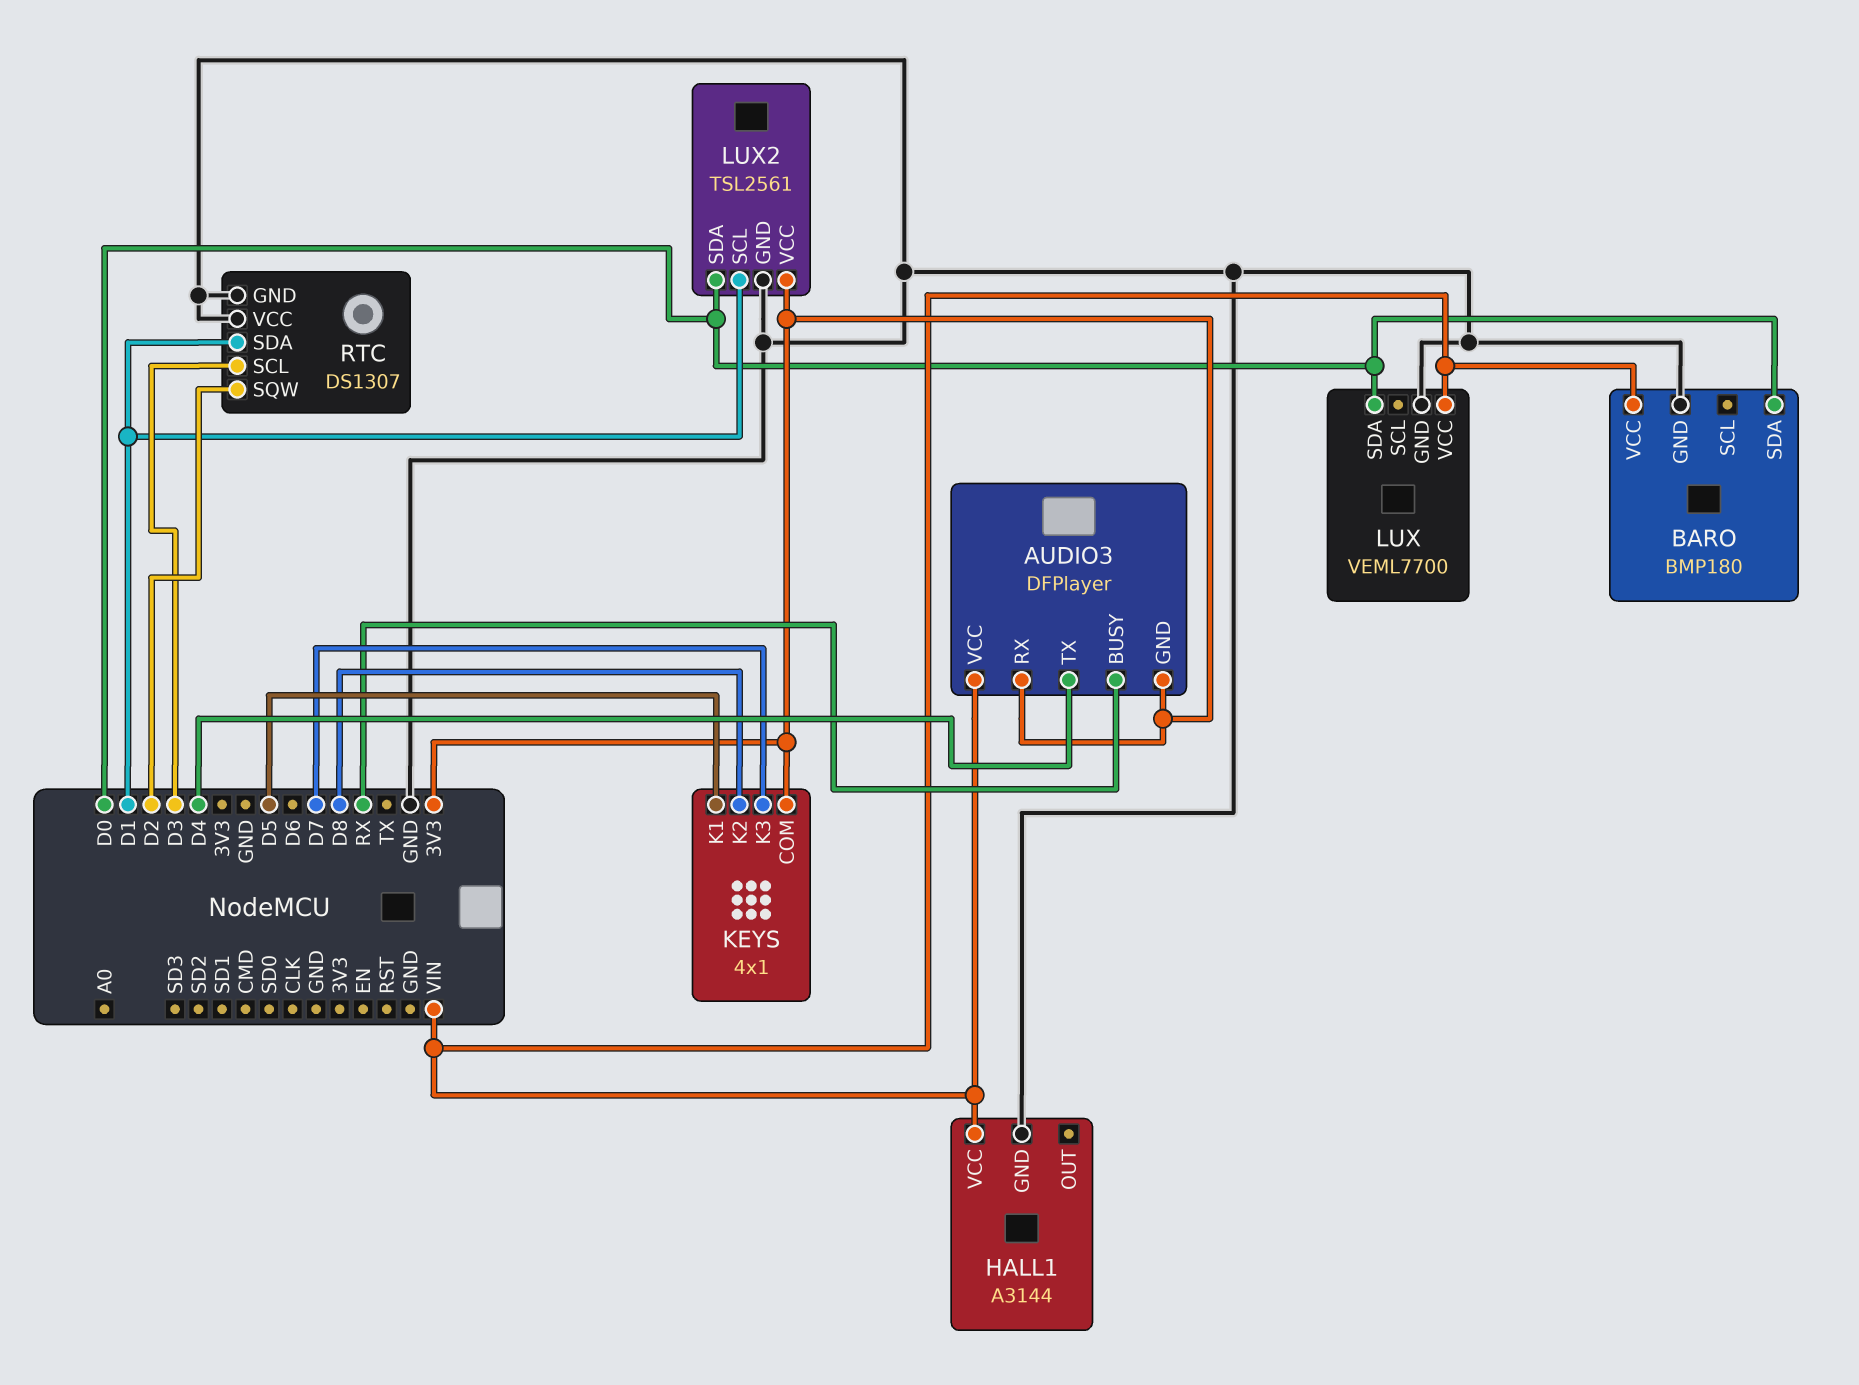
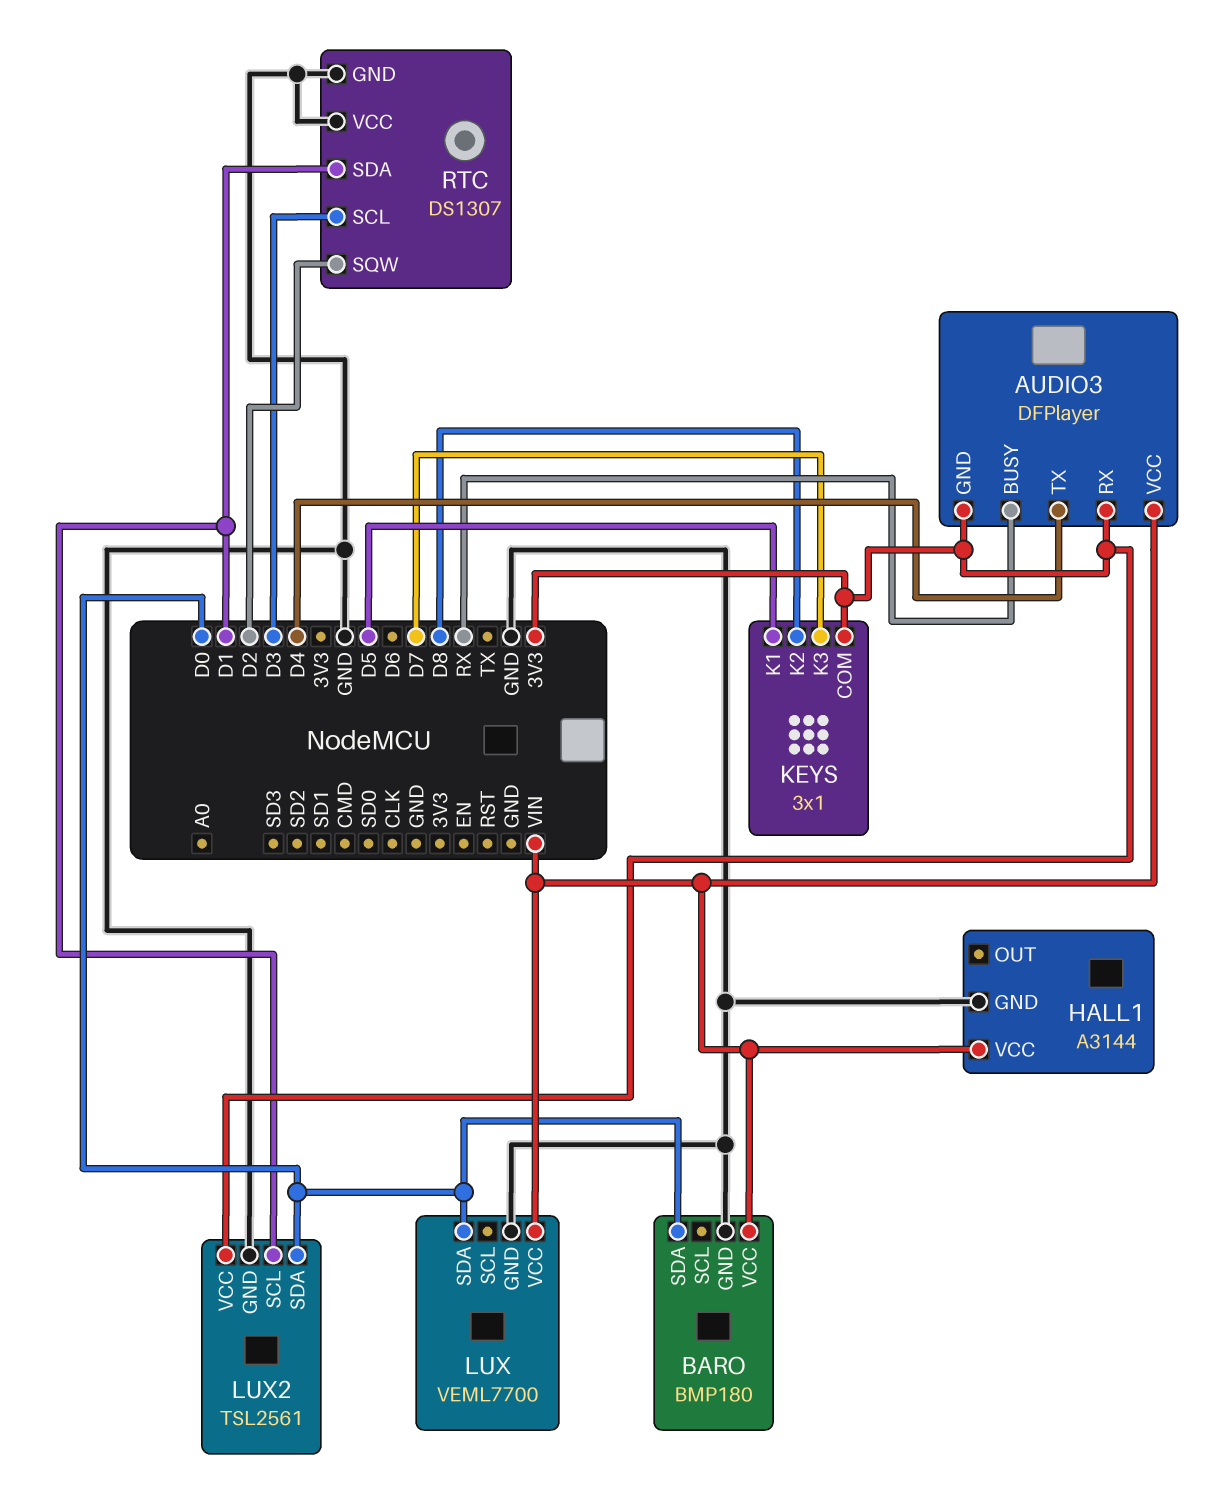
KEYS: 4x1 -> 3x1

